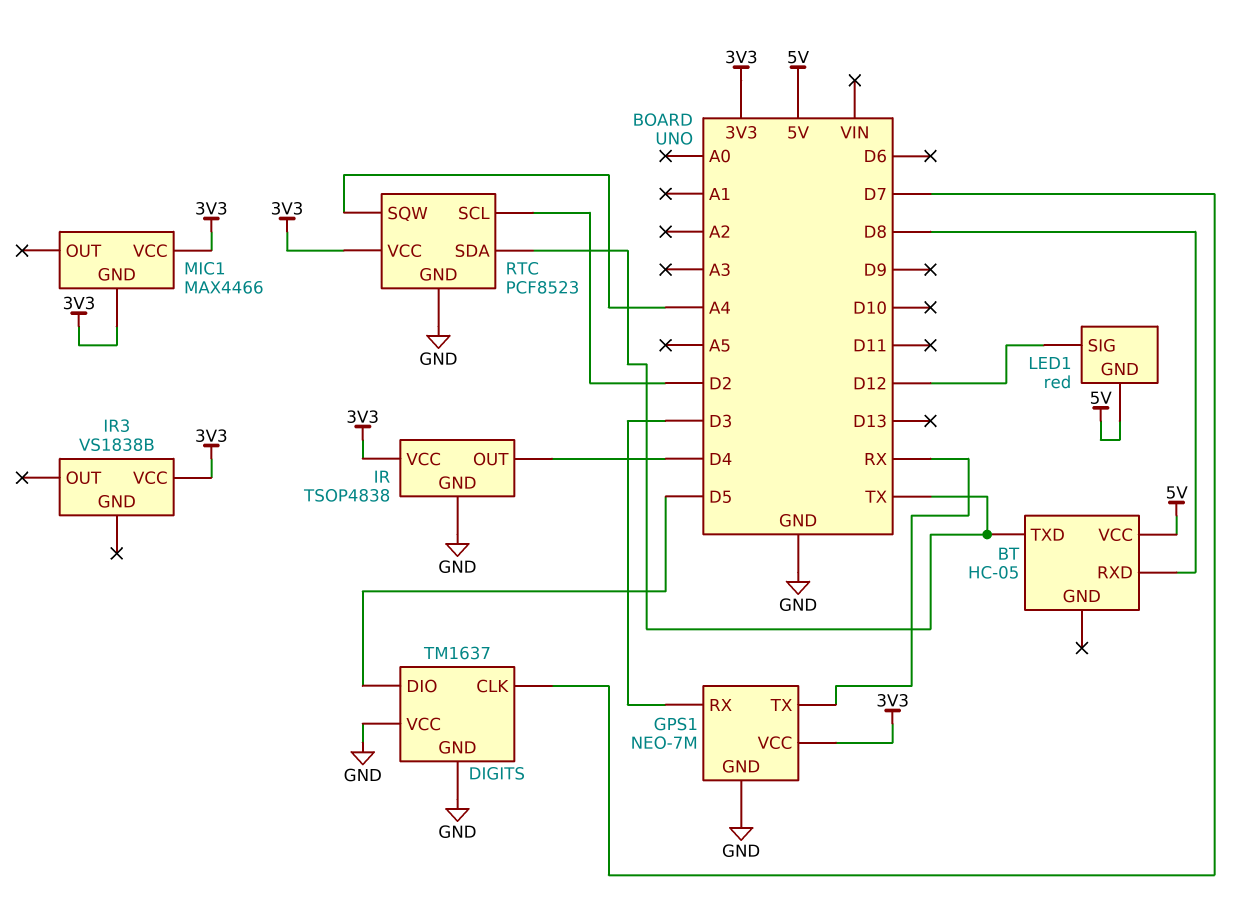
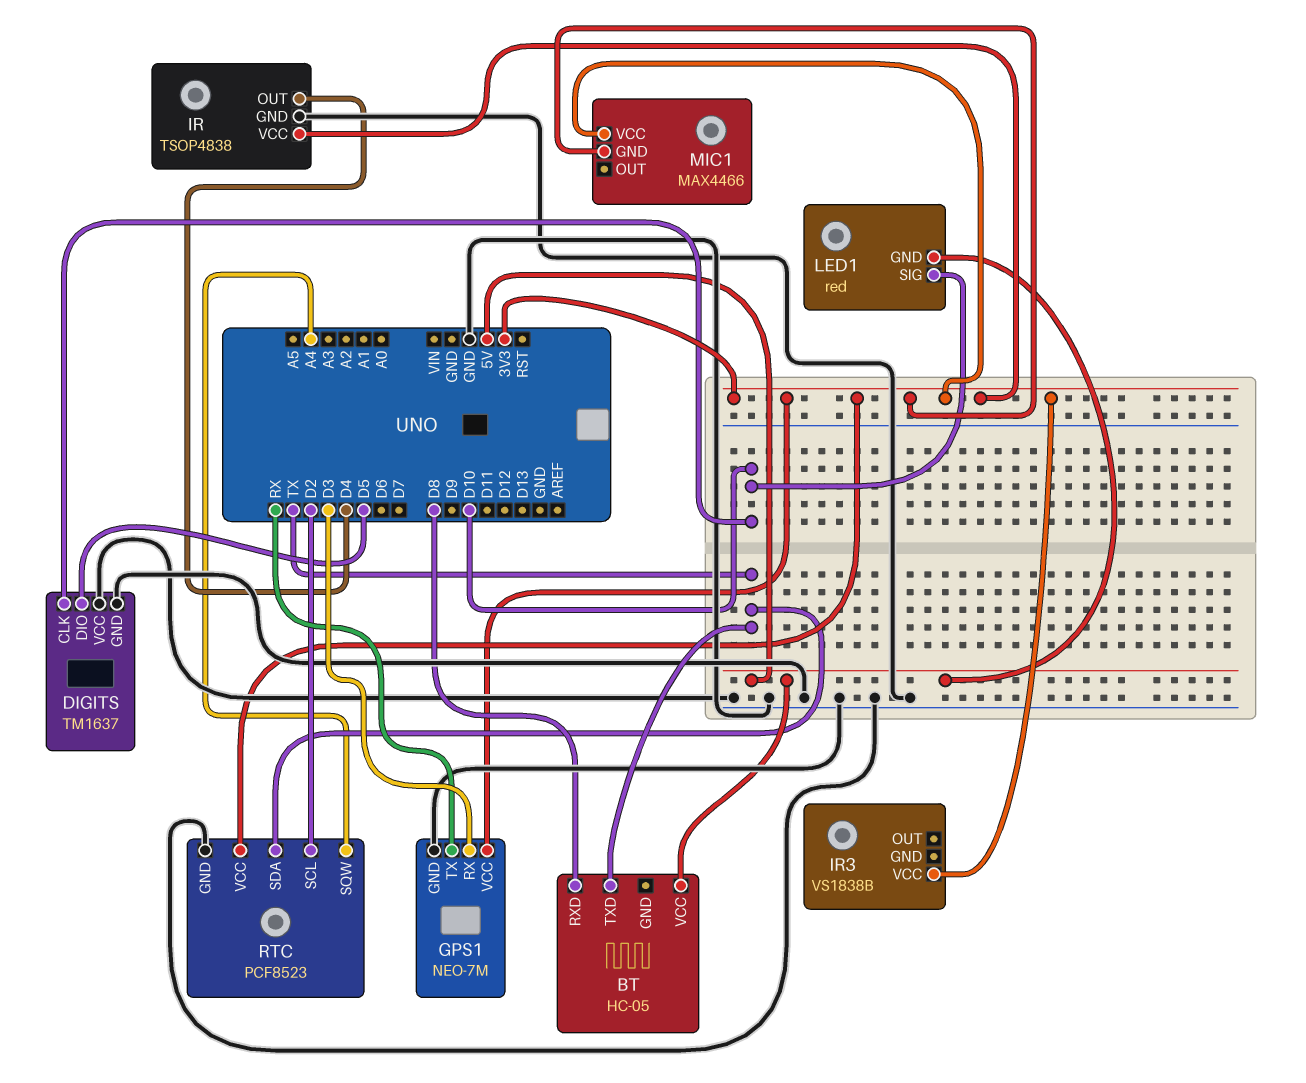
DIGITS pin CLK: D7 -> D10
LED1 pin SIG: D12 -> D10

